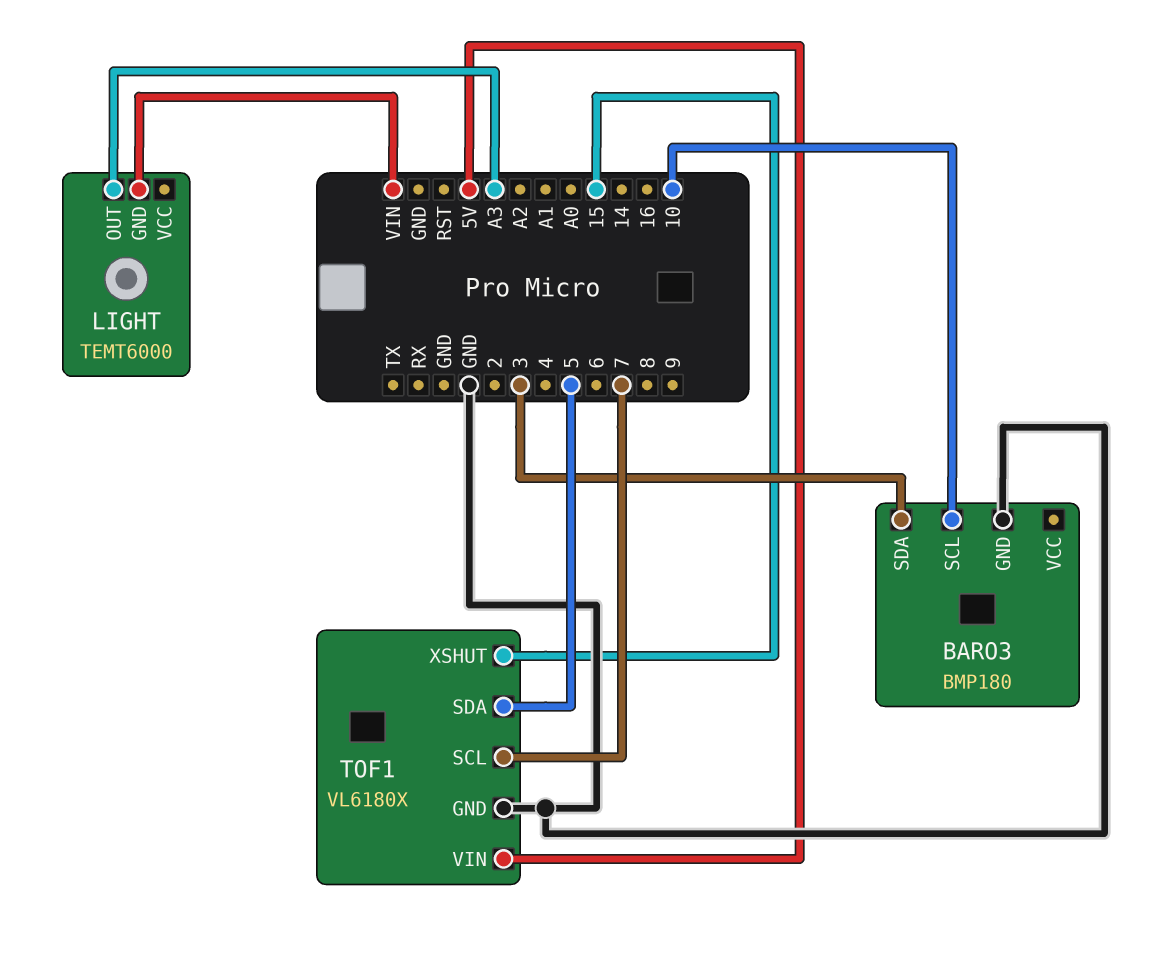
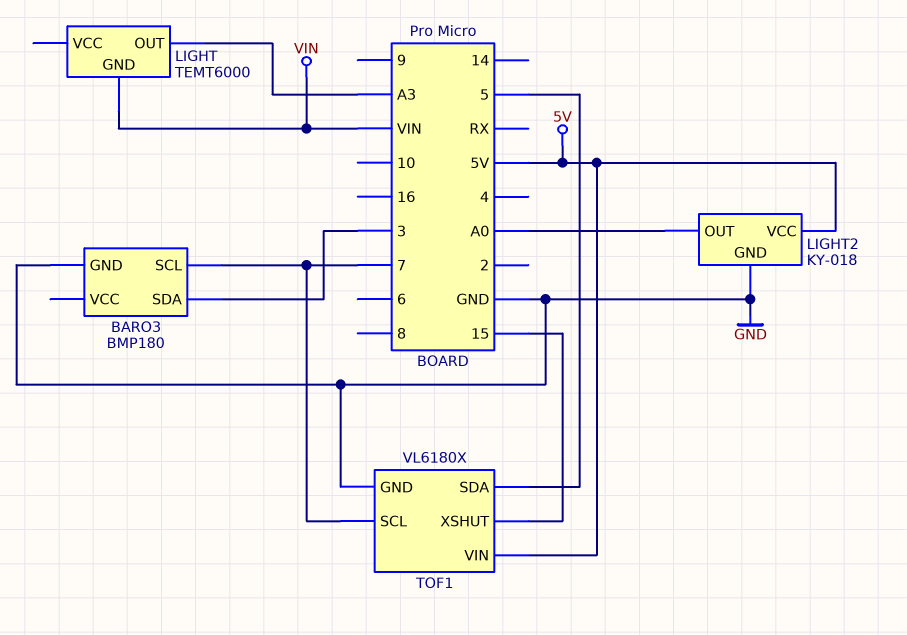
BARO3 pin SCL: 10 -> 7
LIGHT2: none -> KY-018
LIGHT2 pin GND: none -> GND
LIGHT2 pin OUT: none -> A0
LIGHT2 pin VCC: none -> 5V

